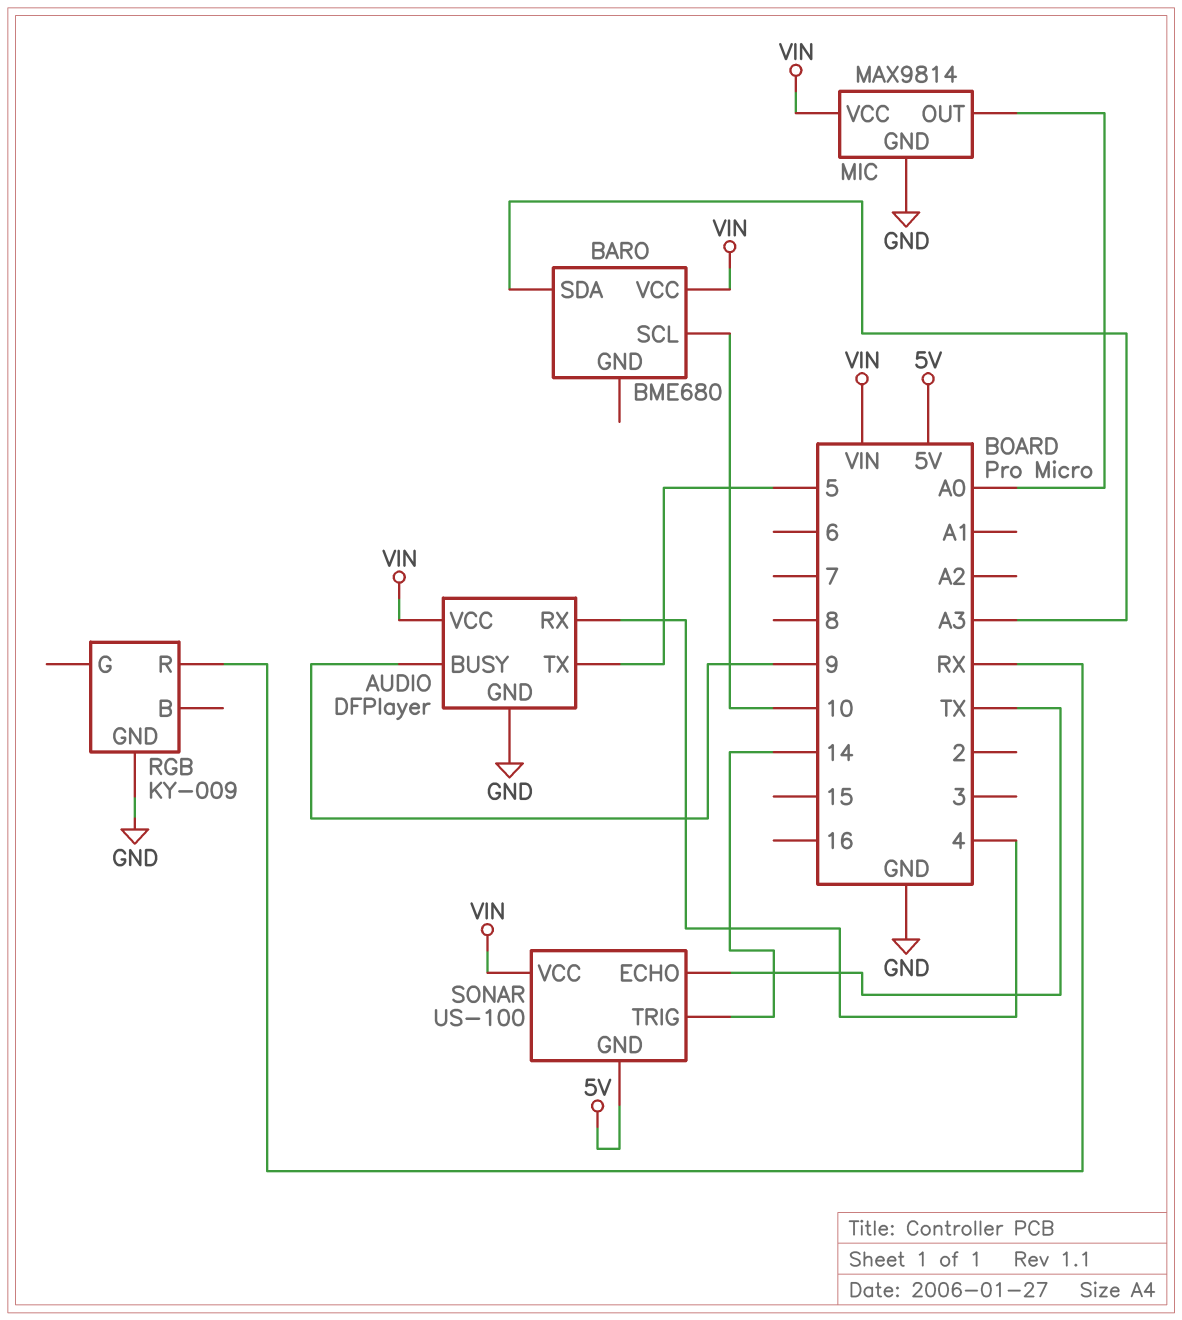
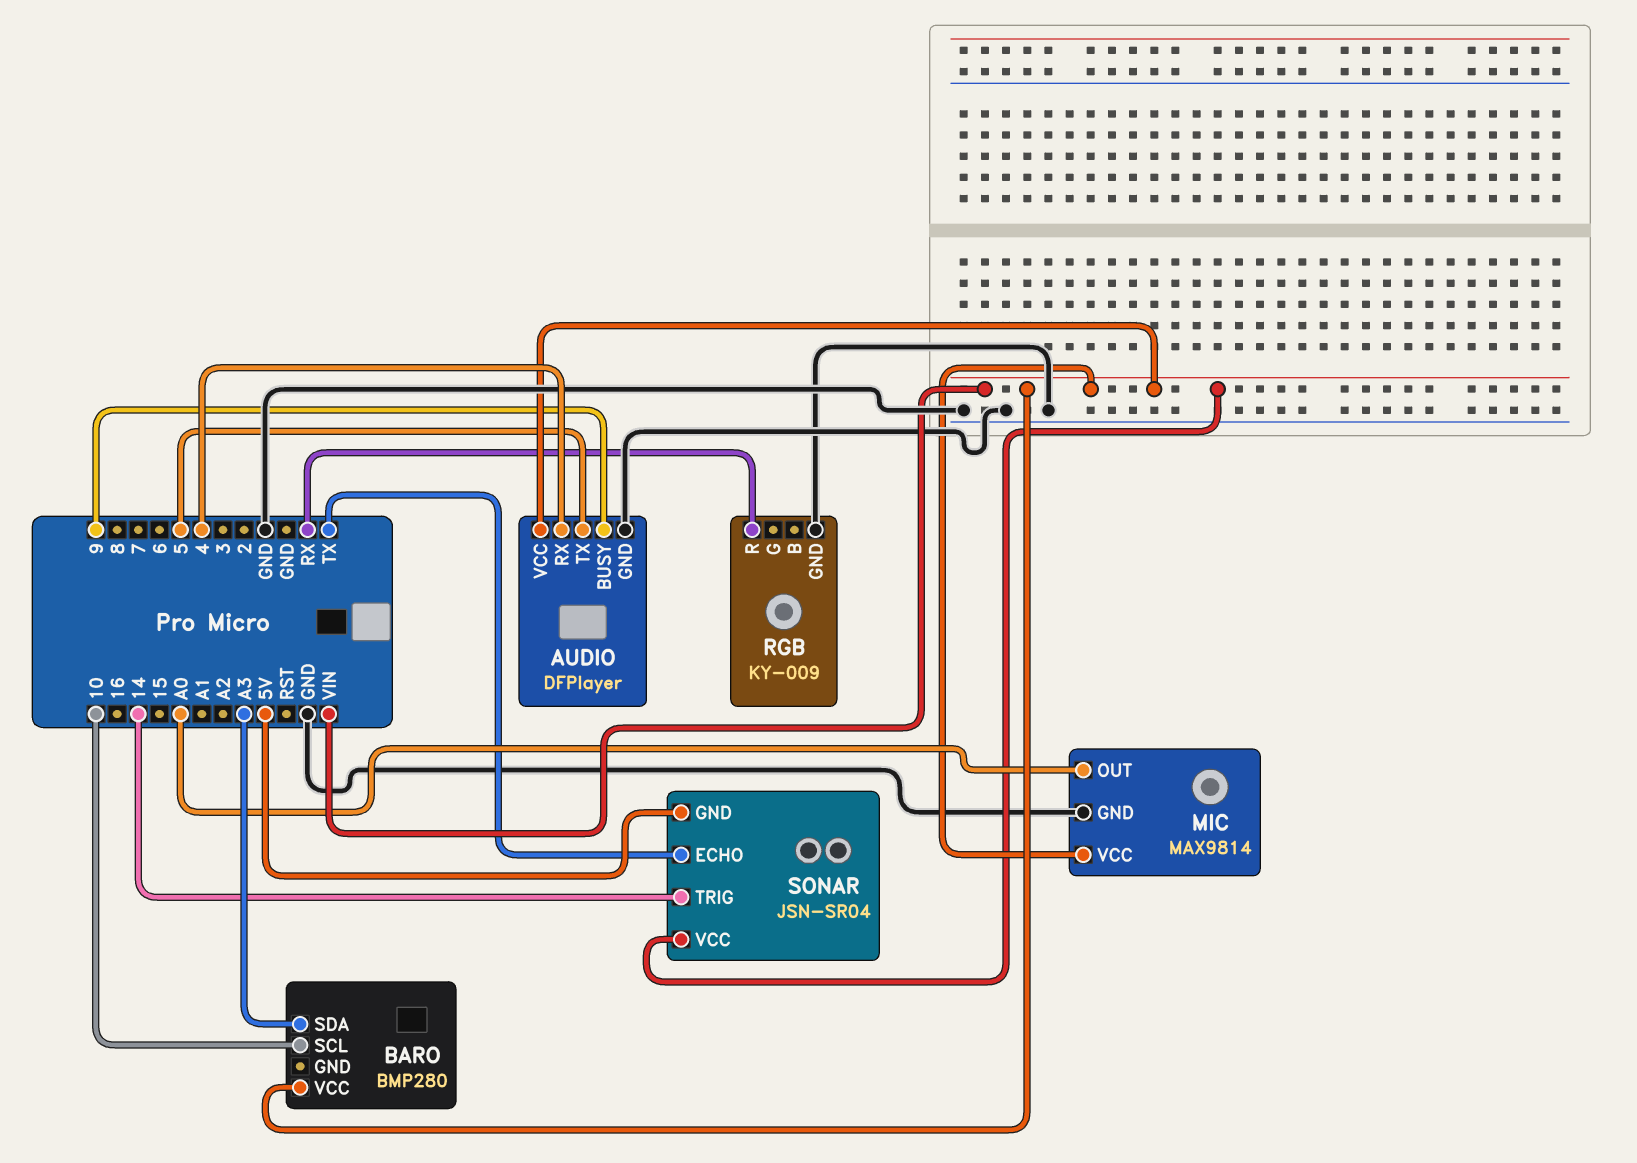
BARO: BME680 -> BMP280
SONAR: US-100 -> JSN-SR04

